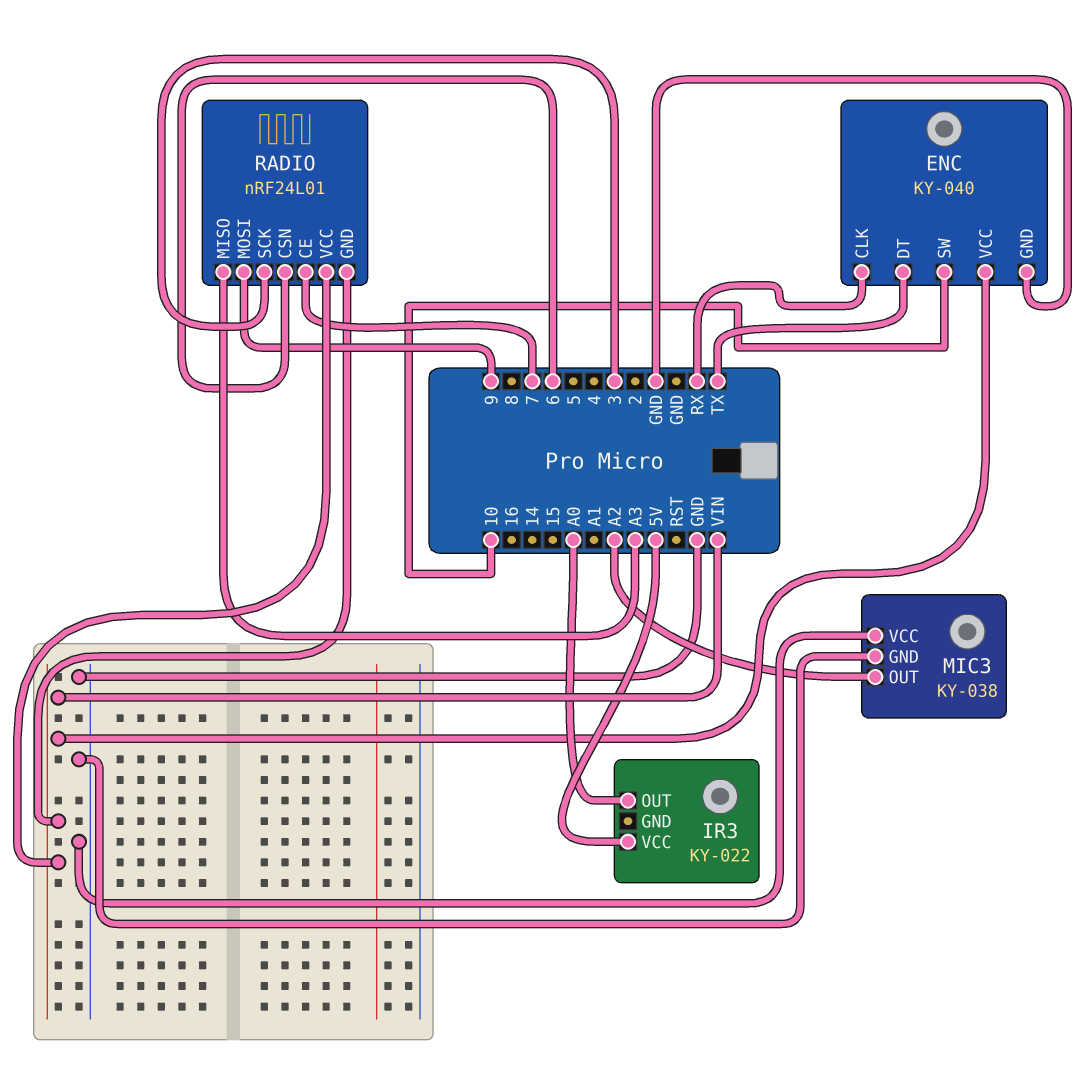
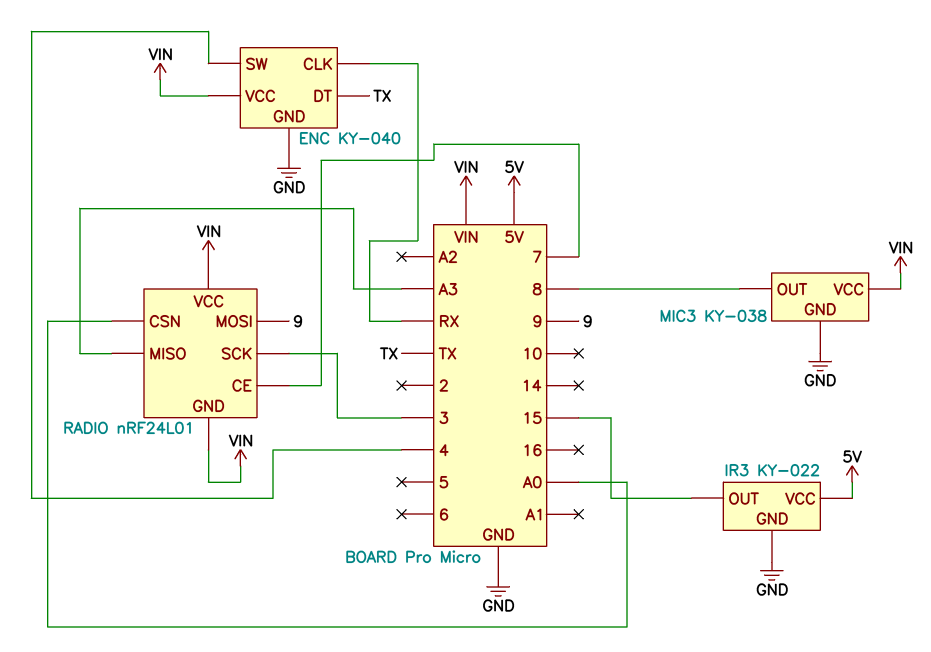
ENC pin SW: 10 -> 4
IR3 pin GND: none -> GND
IR3 pin OUT: A0 -> 15
MIC3 pin OUT: A2 -> 8
MIC3 pin VCC: GND -> VIN
RADIO pin CSN: 6 -> A0

